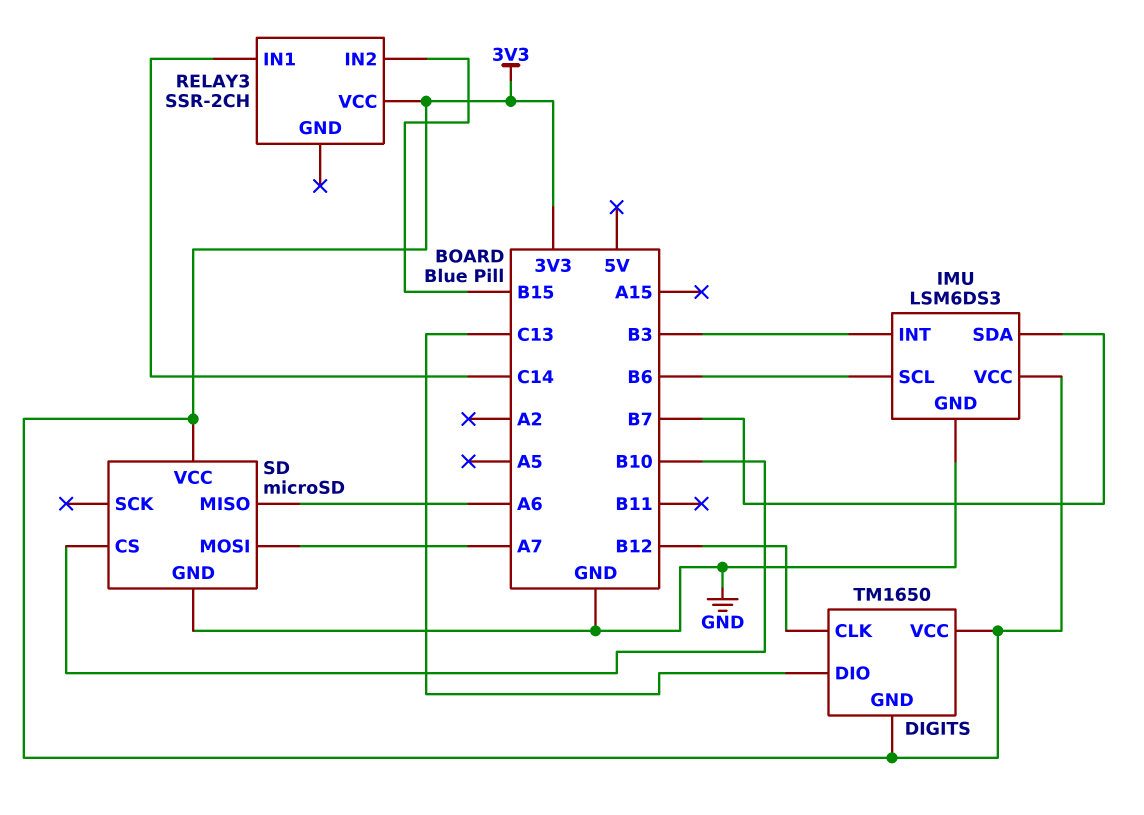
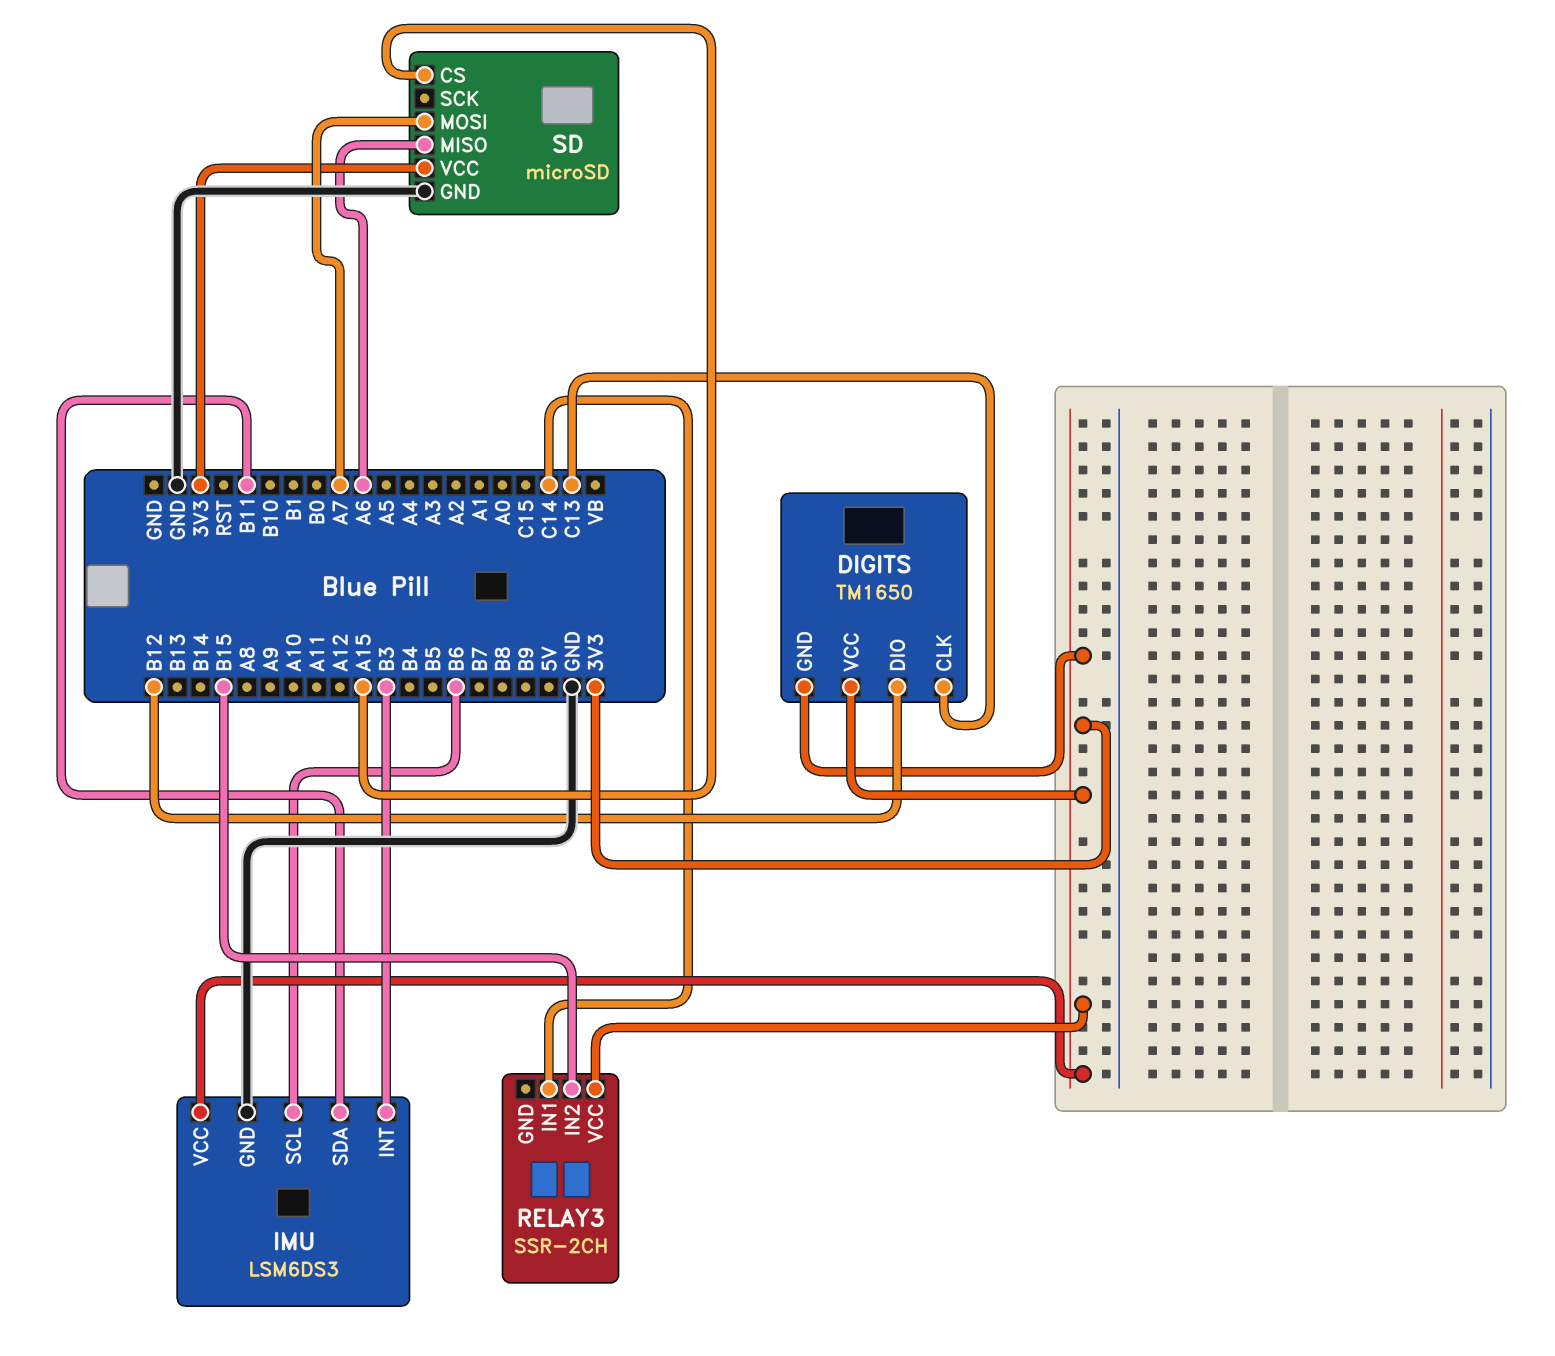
DIGITS pin CLK: B12 -> C13
DIGITS pin DIO: C13 -> B12
IMU pin SDA: B7 -> B11
SD pin CS: B10 -> A15

